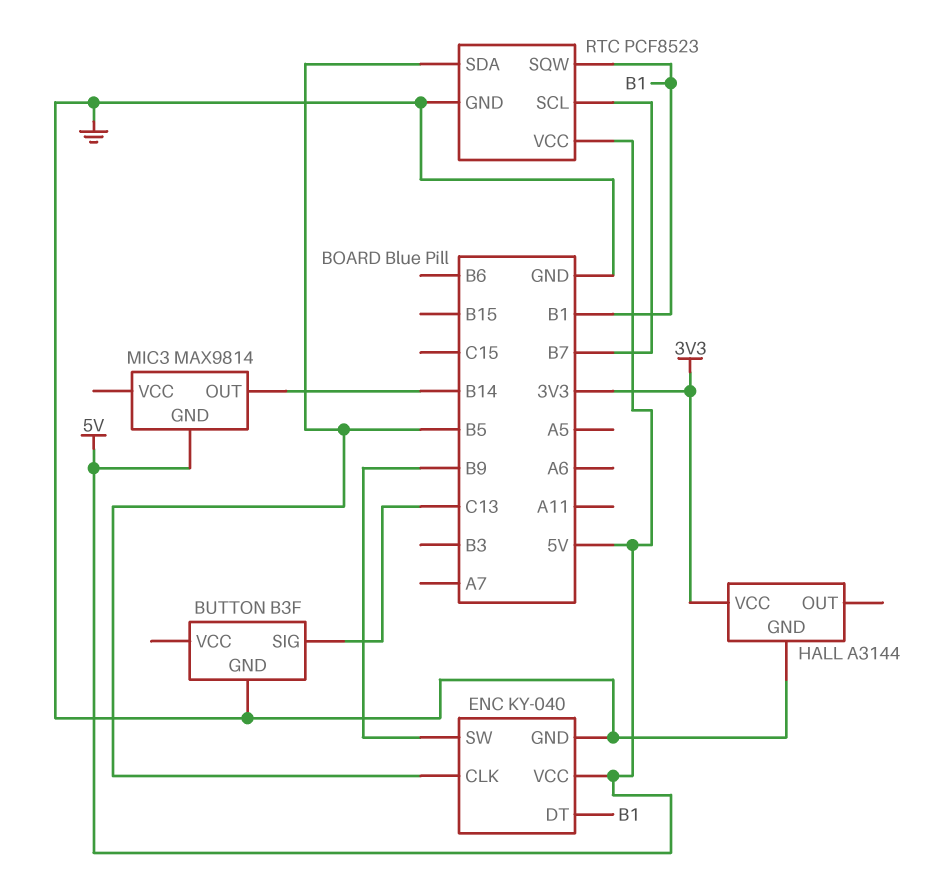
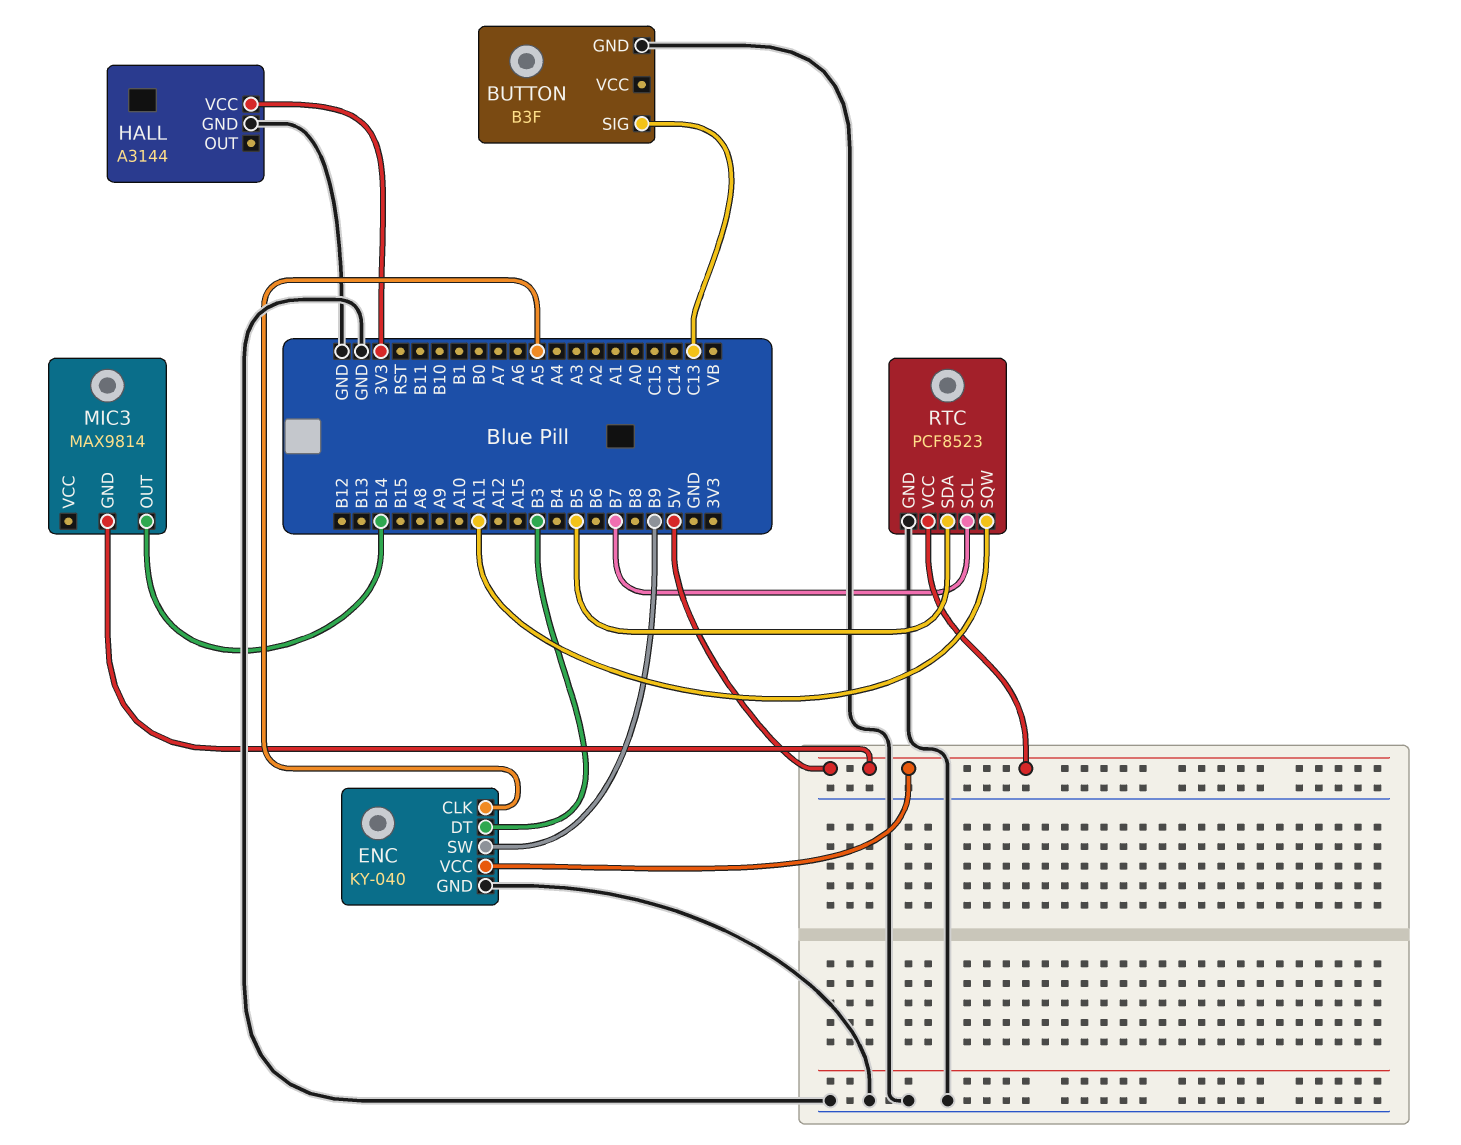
ENC pin CLK: B5 -> A5
ENC pin DT: B1 -> B3
RTC pin SQW: B1 -> A11

